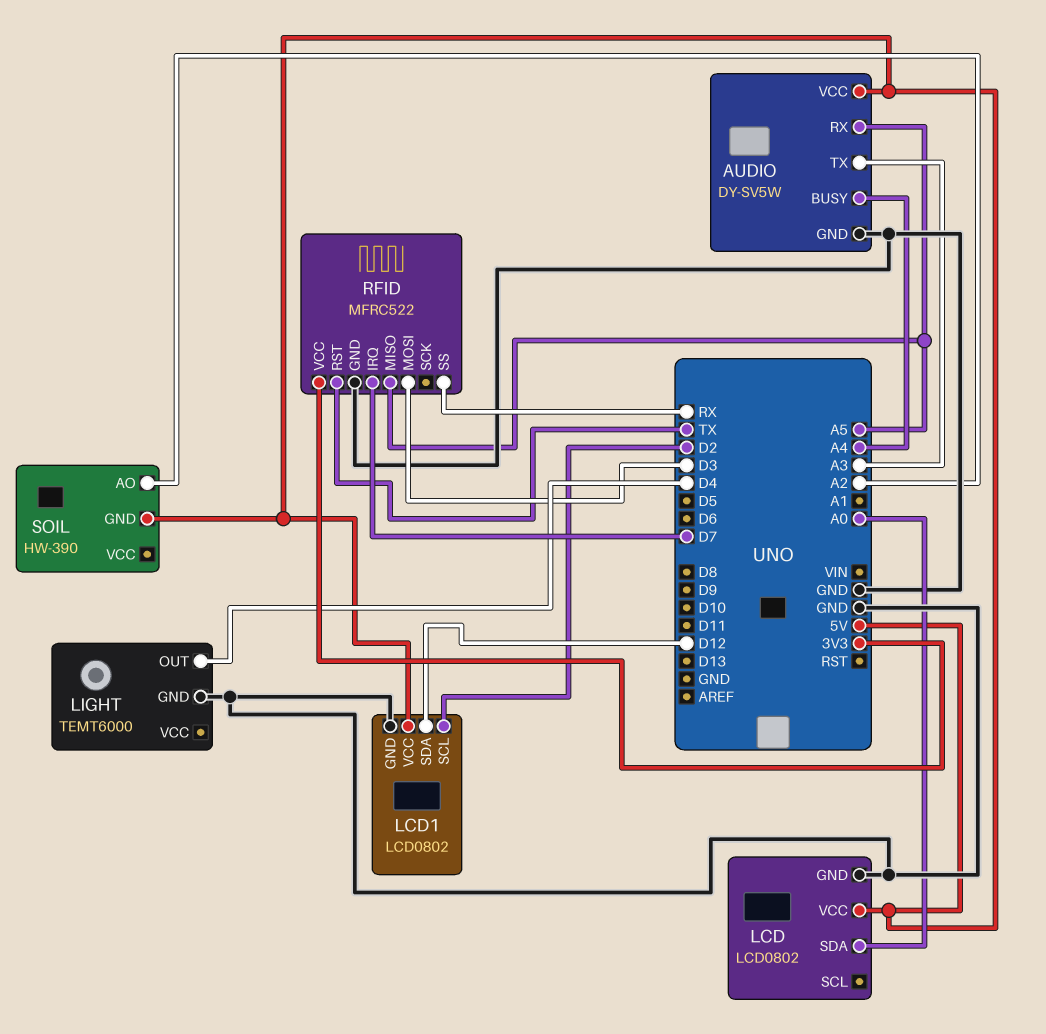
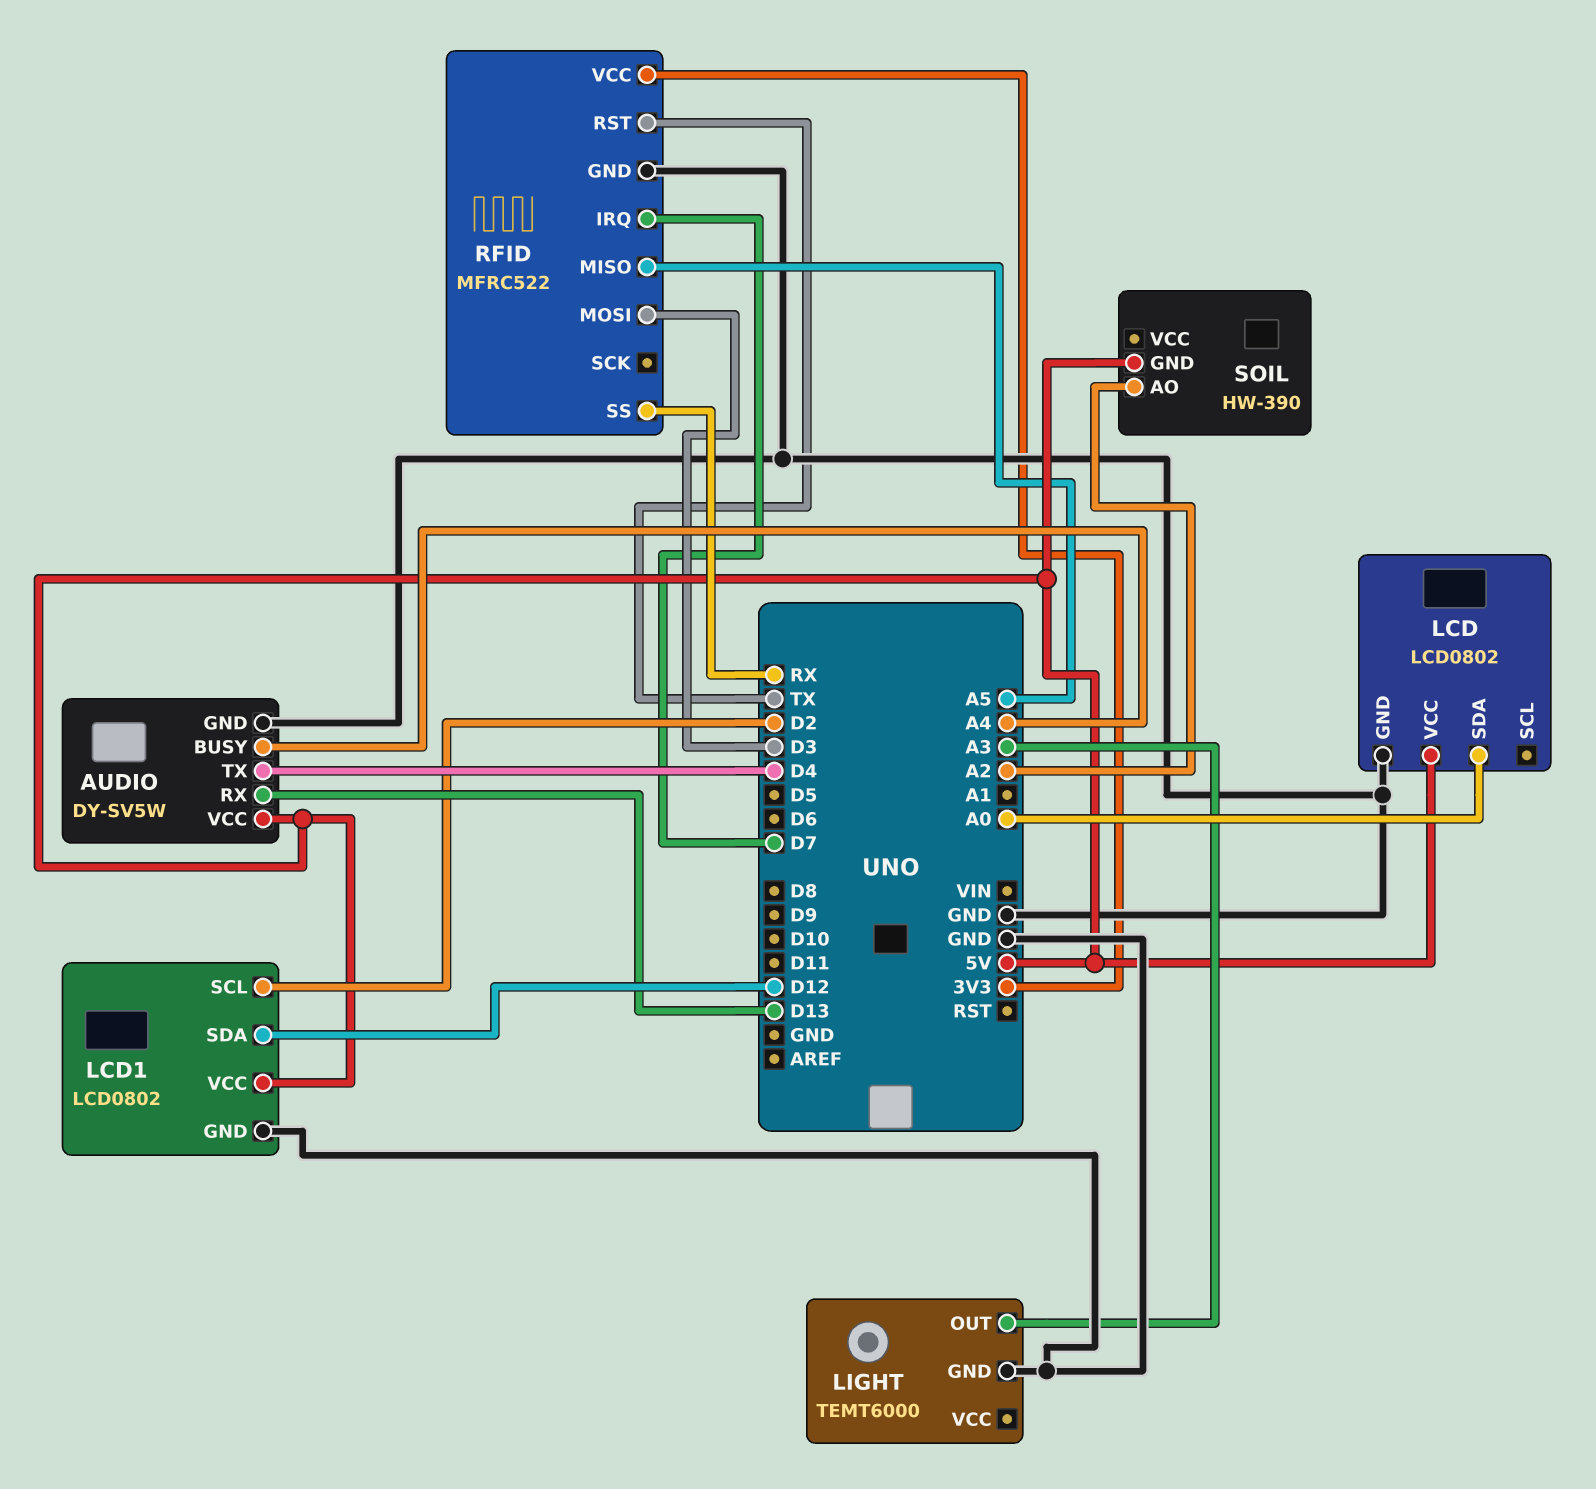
AUDIO pin RX: A5 -> D13
AUDIO pin TX: A3 -> D4
LIGHT pin OUT: D4 -> A3

